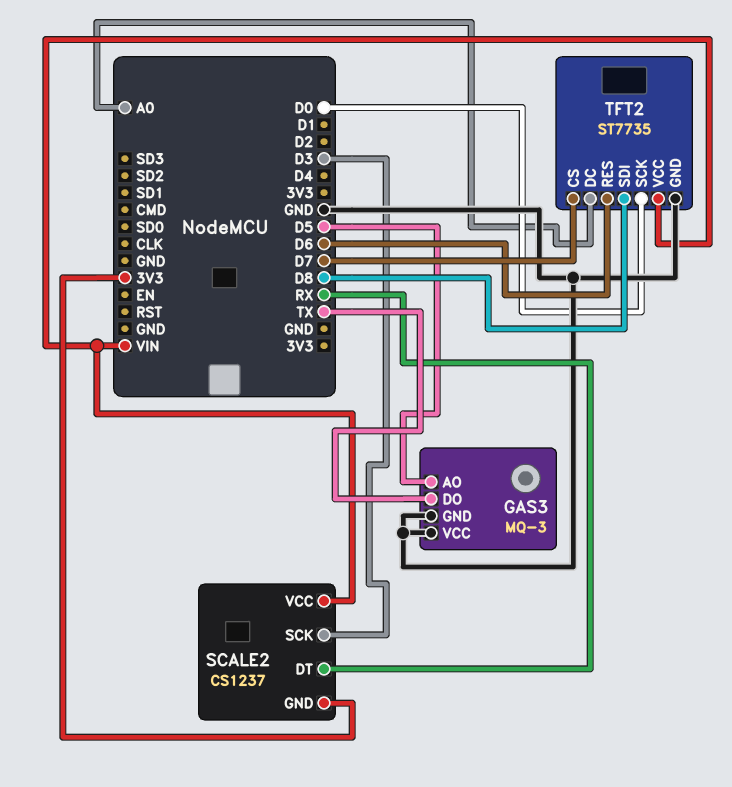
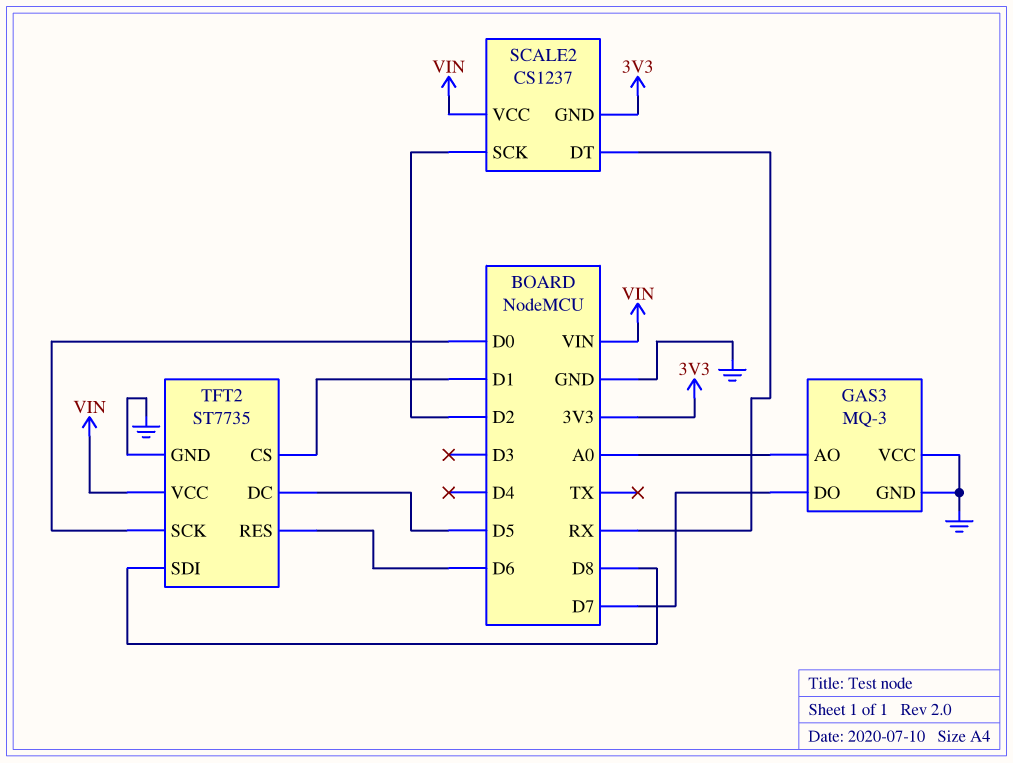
GAS3 pin AO: D5 -> A0
GAS3 pin DO: TX -> D7
SCALE2 pin SCK: D3 -> D2
TFT2 pin CS: D7 -> D1
TFT2 pin DC: A0 -> D5

